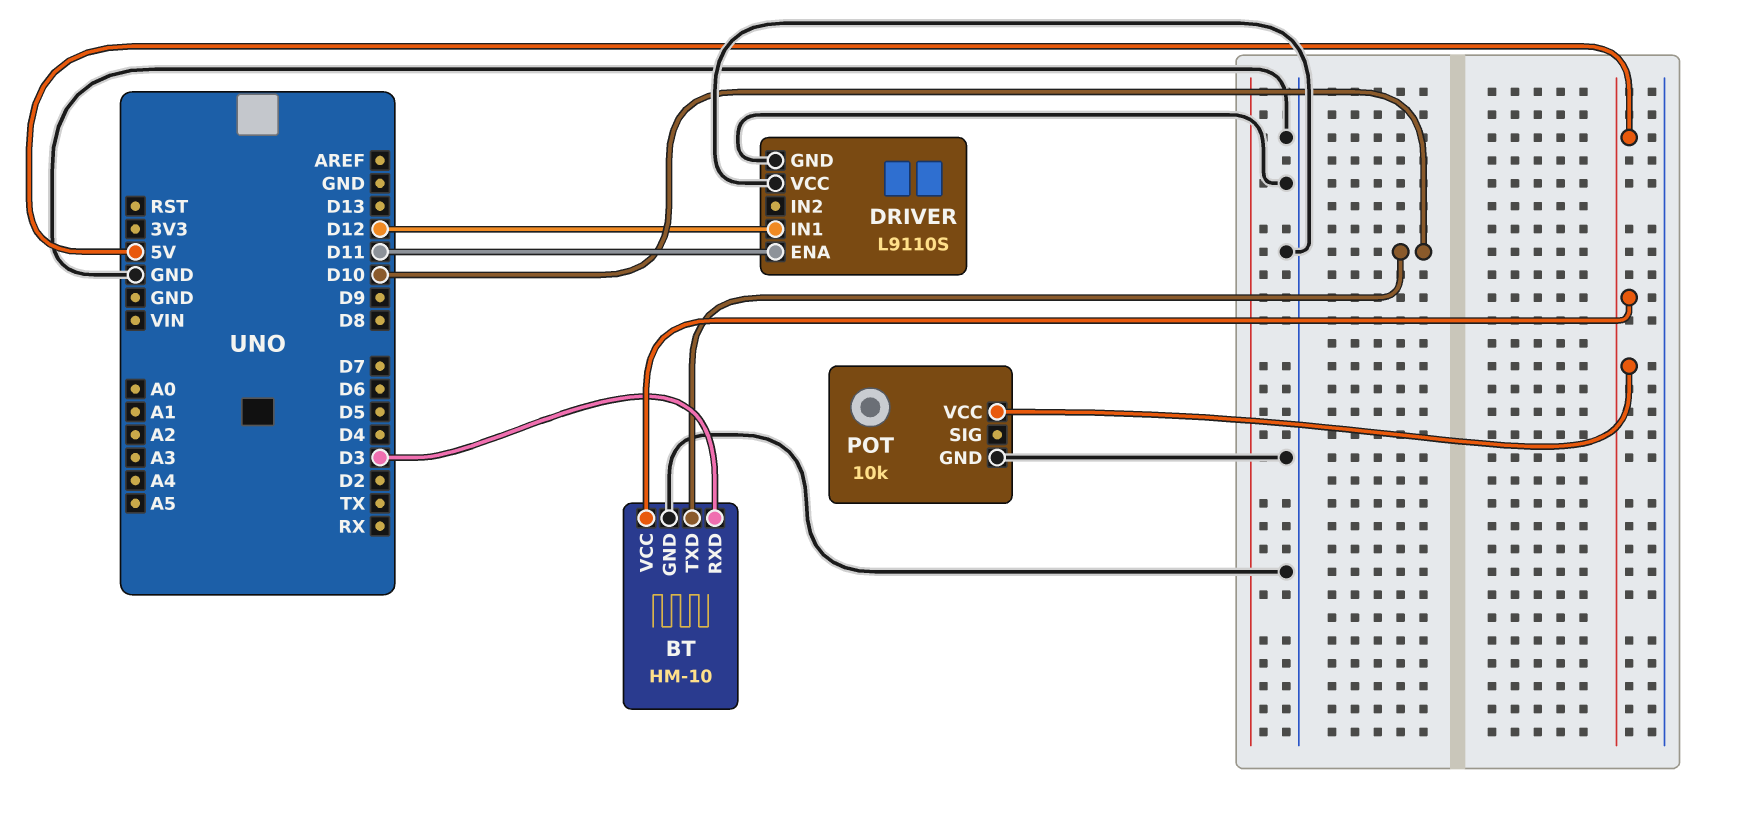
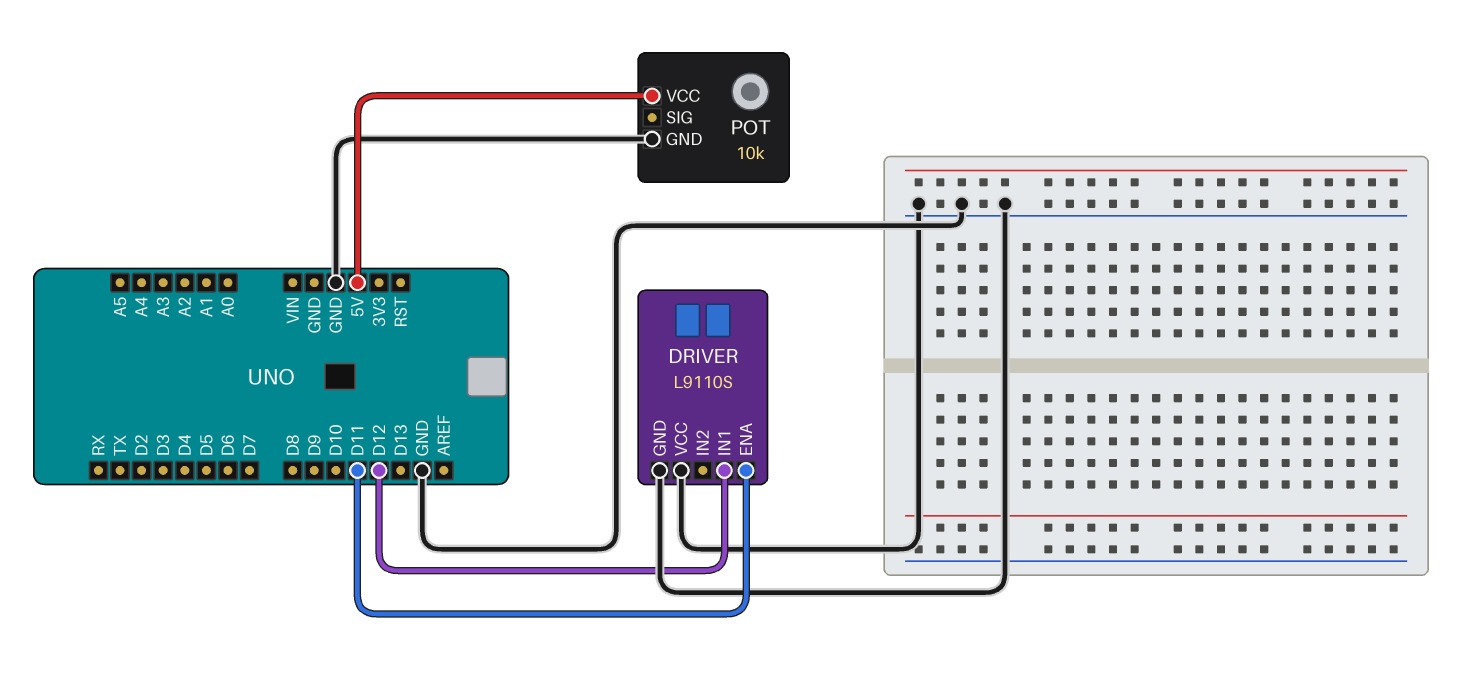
BT: HM-10 -> none
BT pin GND: GND -> none
BT pin RXD: D3 -> none
BT pin TXD: D10 -> none
BT pin VCC: 5V -> none

